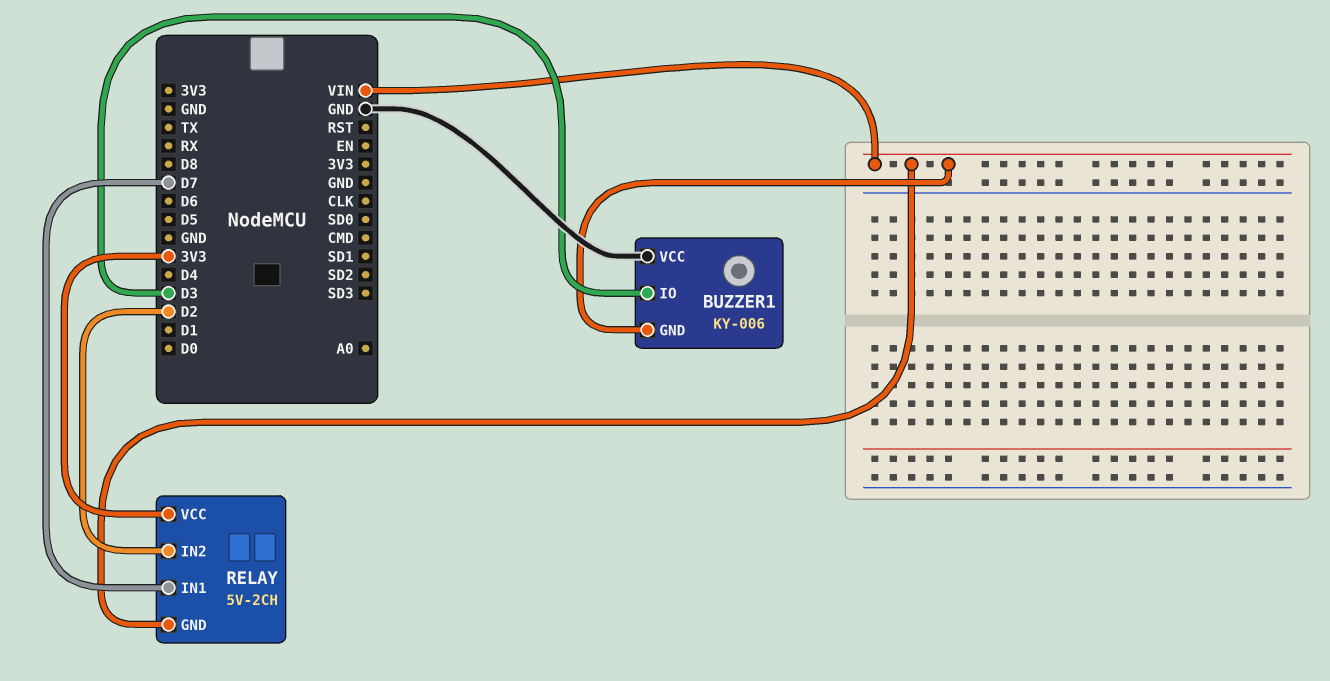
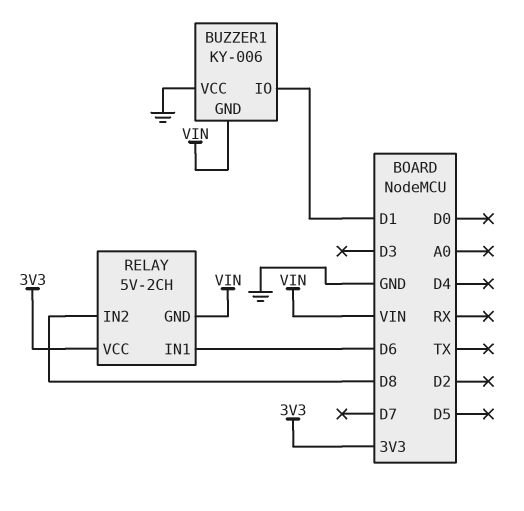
BUZZER1 pin IO: D3 -> D1
RELAY pin IN1: D7 -> D6
RELAY pin IN2: D2 -> D8

